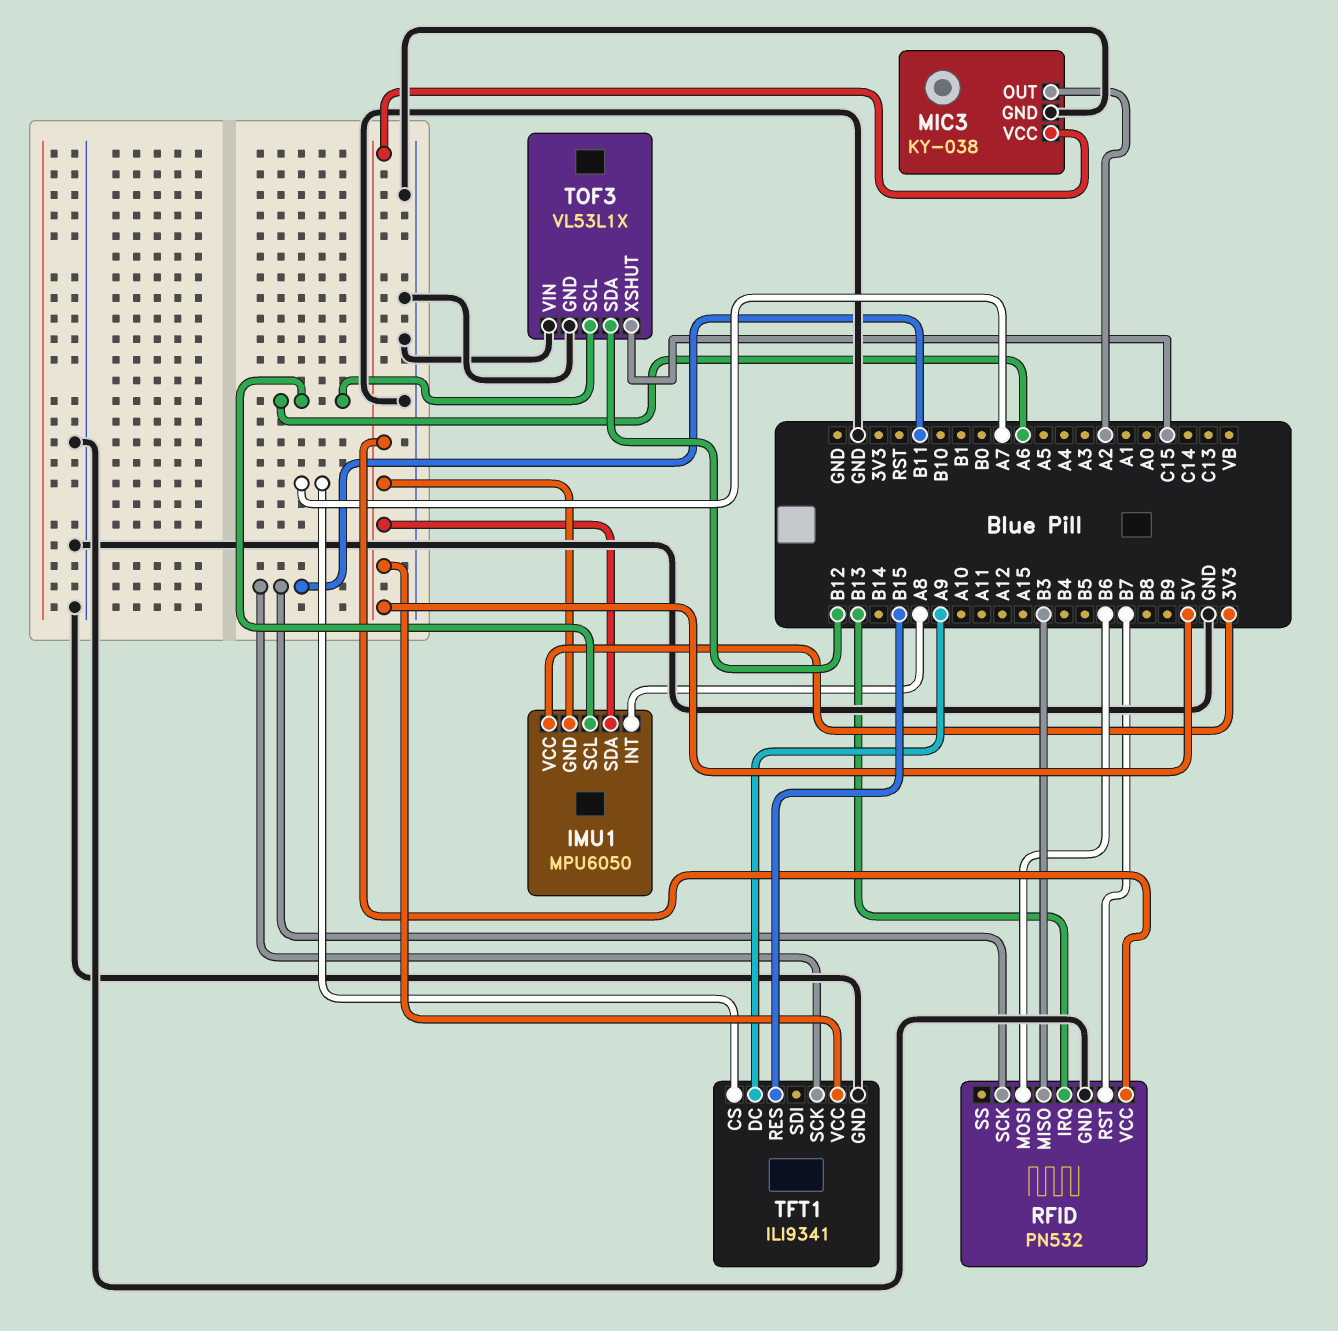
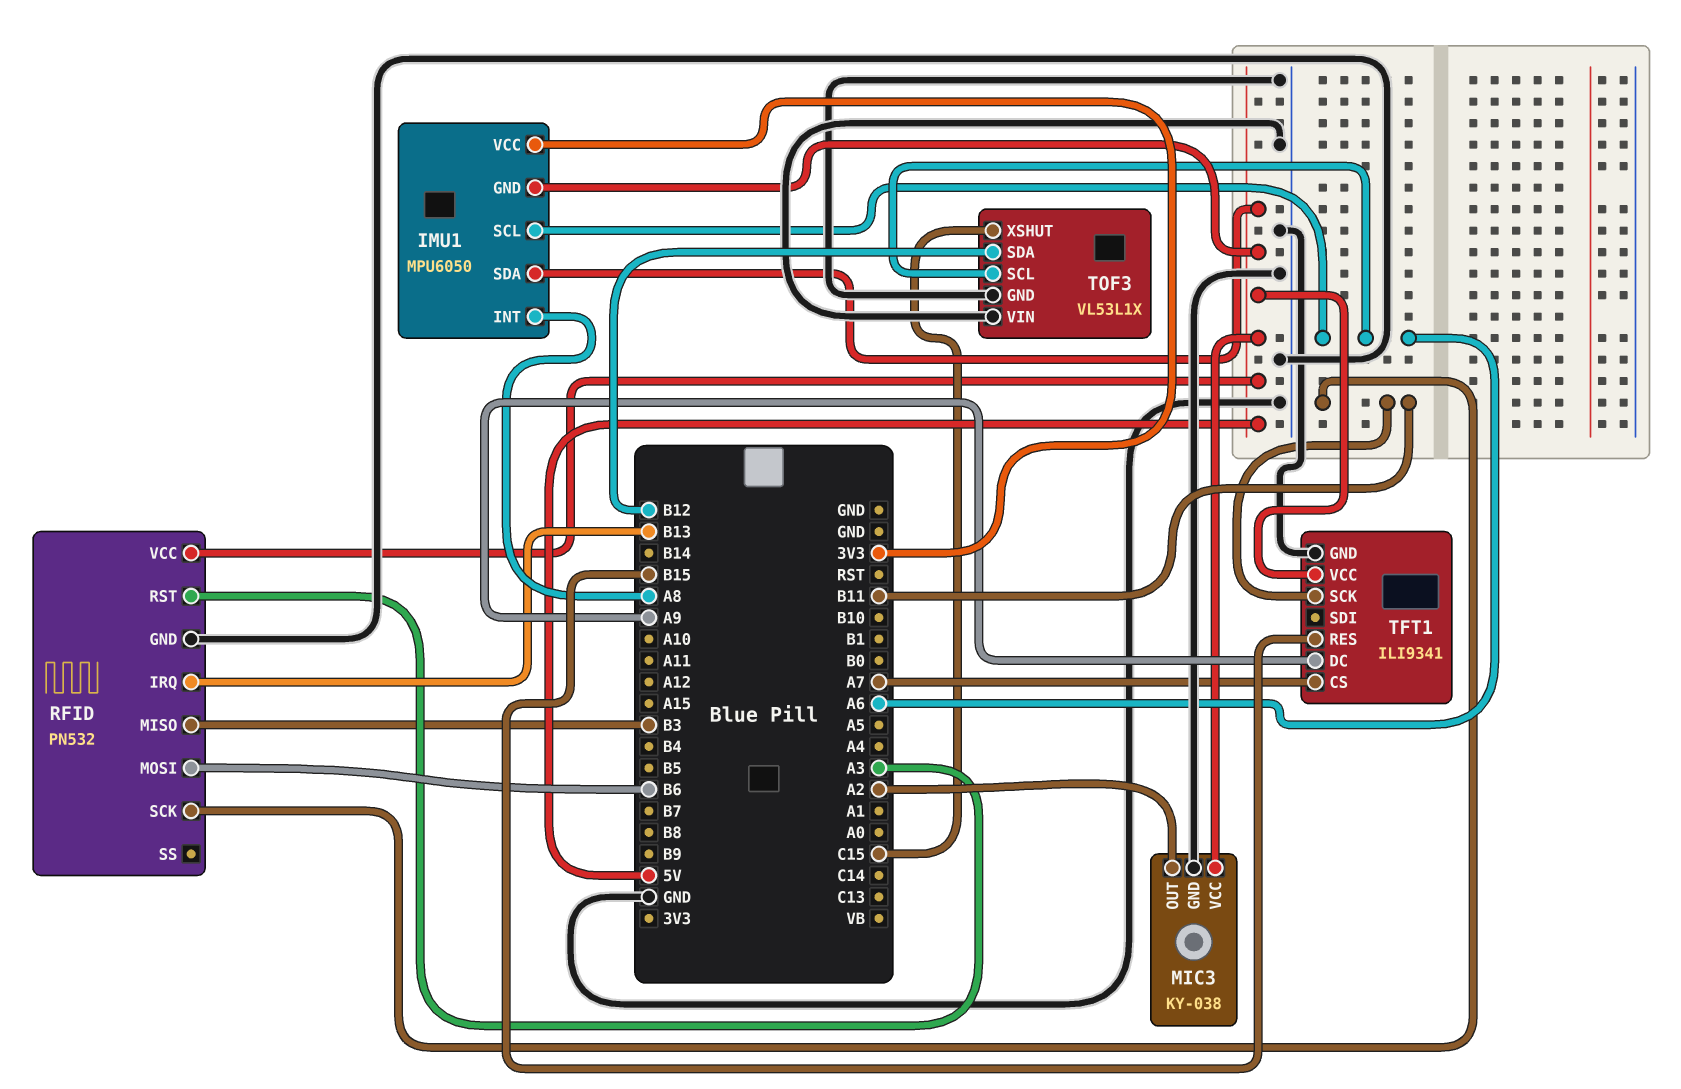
RFID pin RST: B7 -> A3

